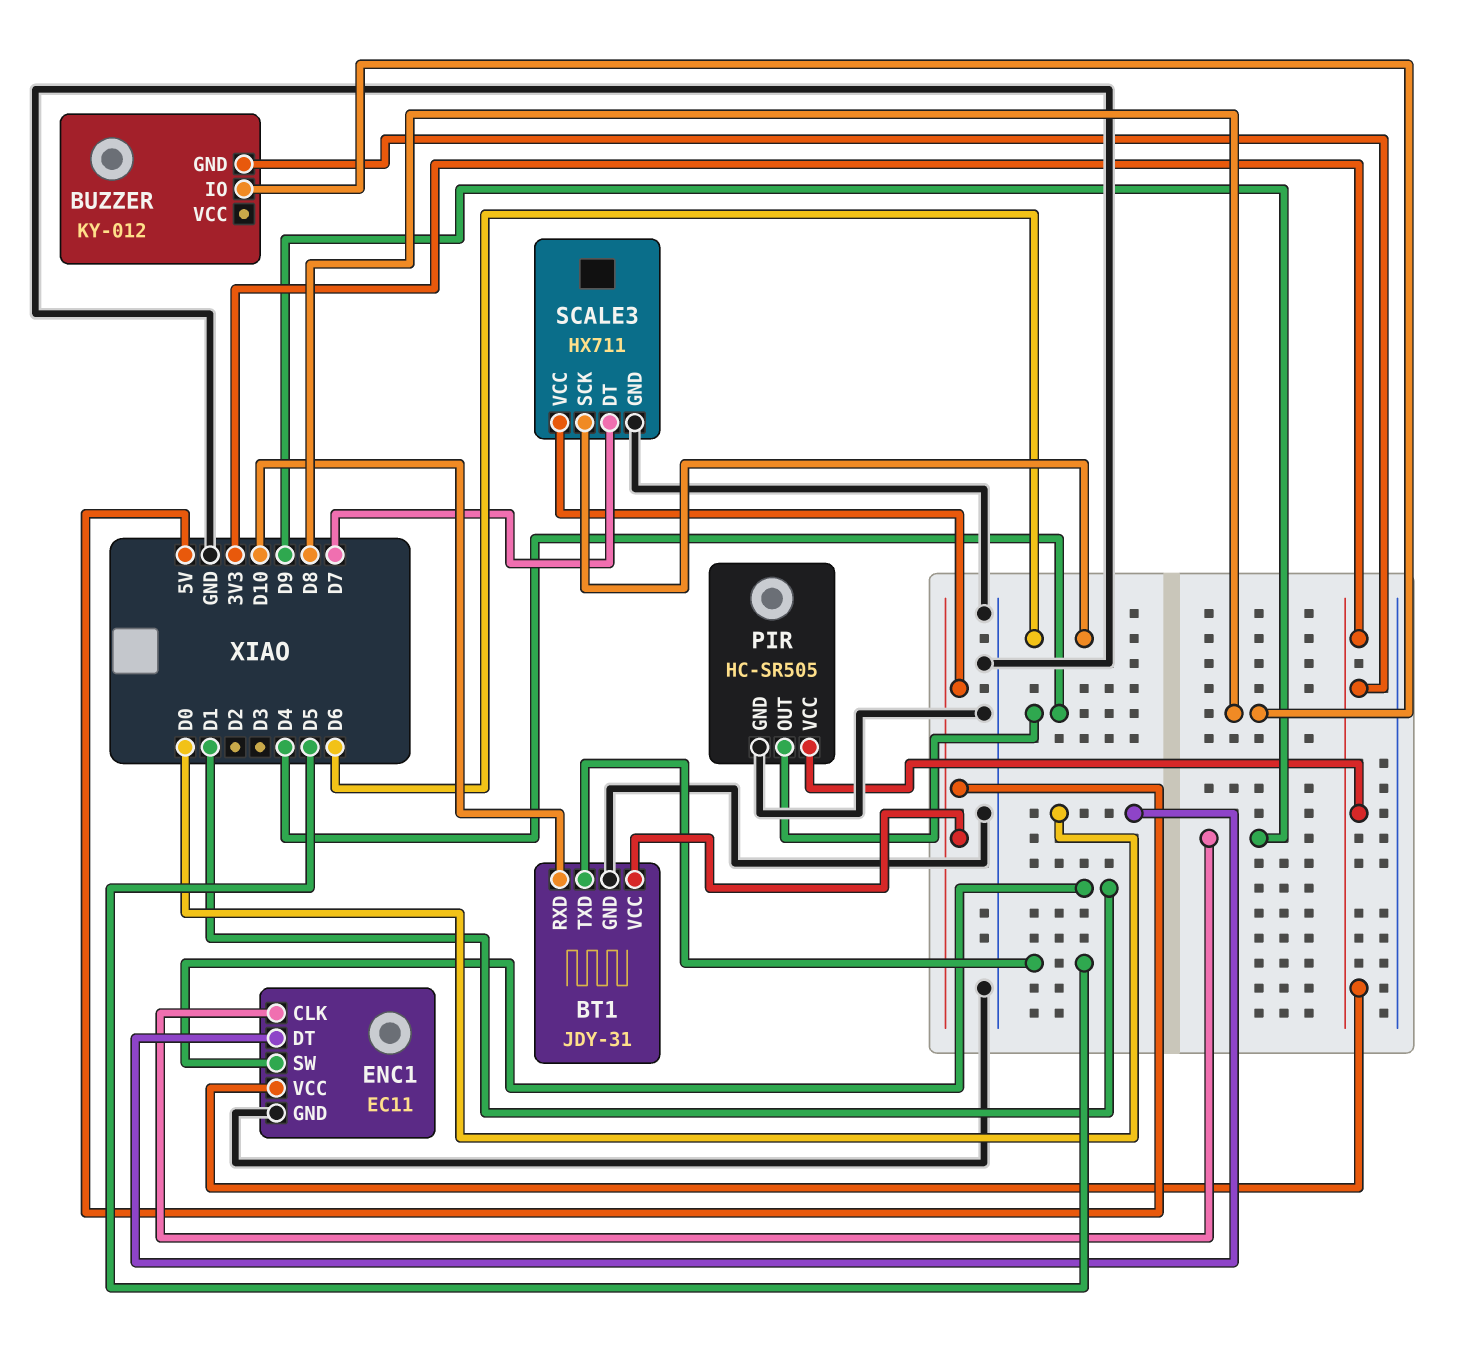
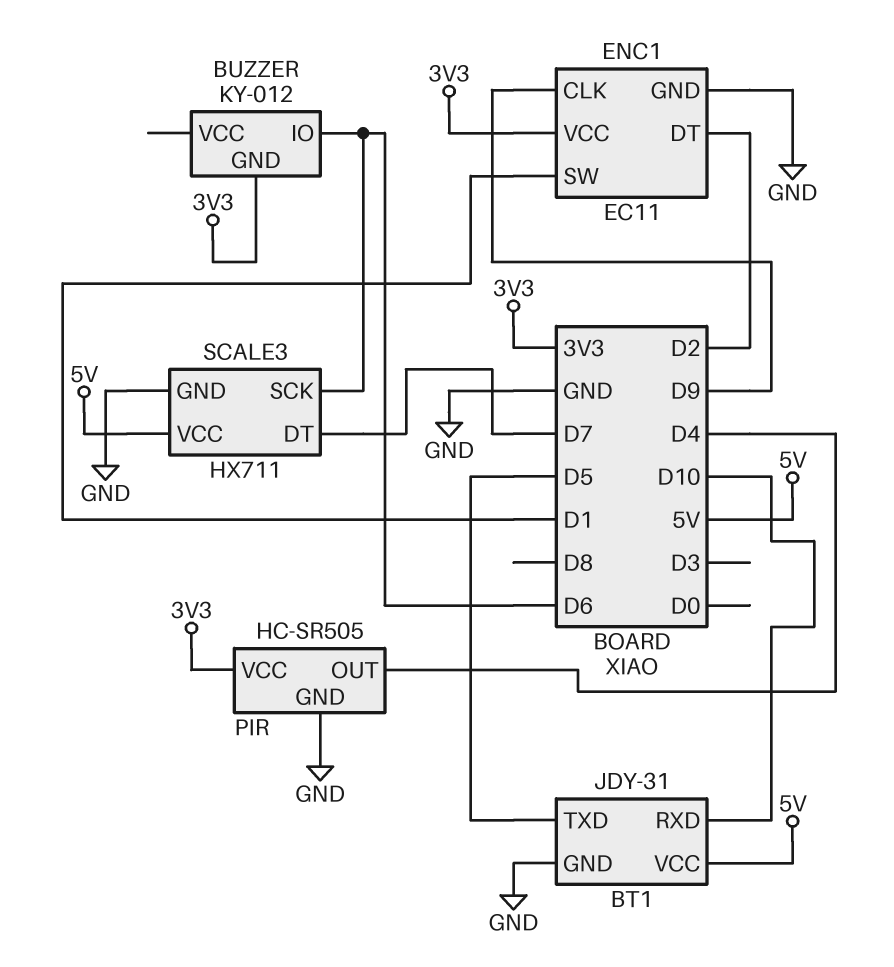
BUZZER pin IO: D8 -> D6
ENC1 pin DT: D0 -> D2

